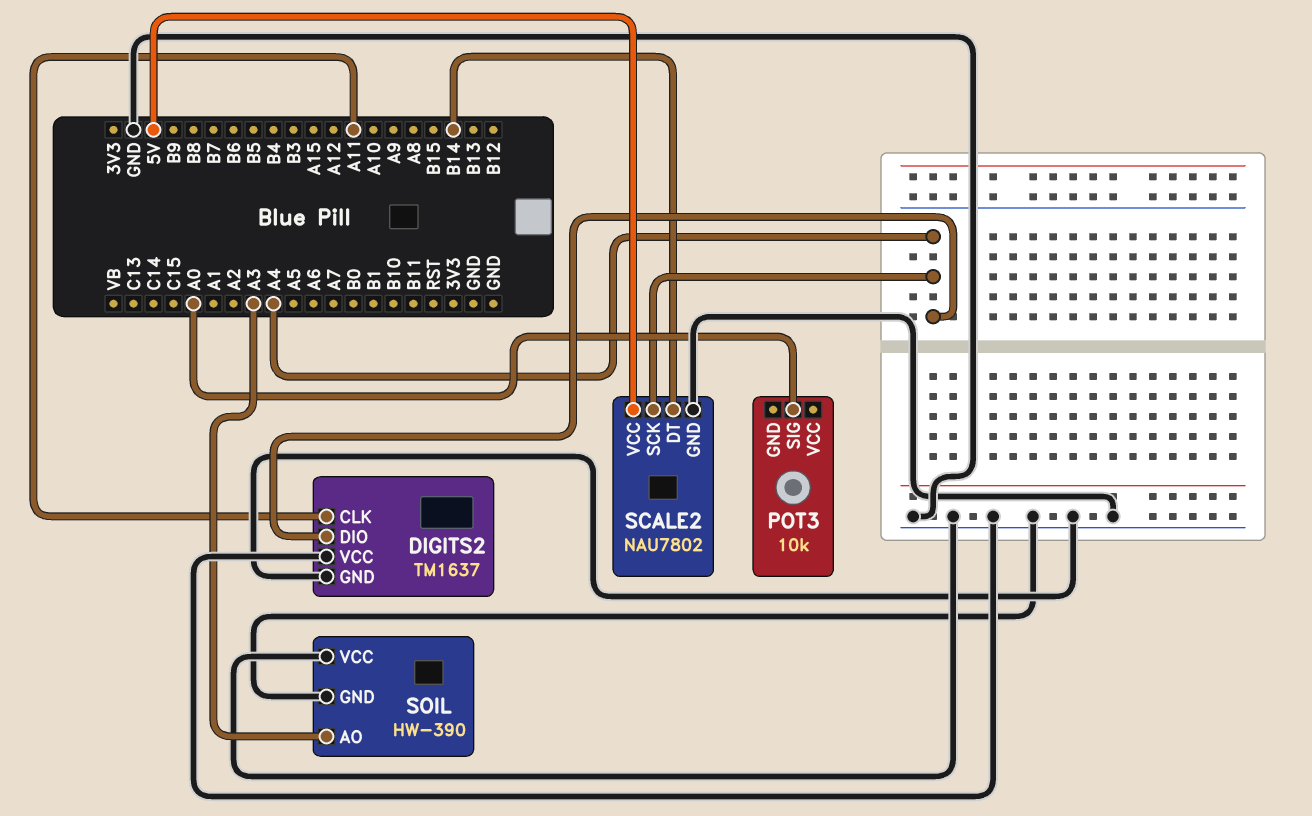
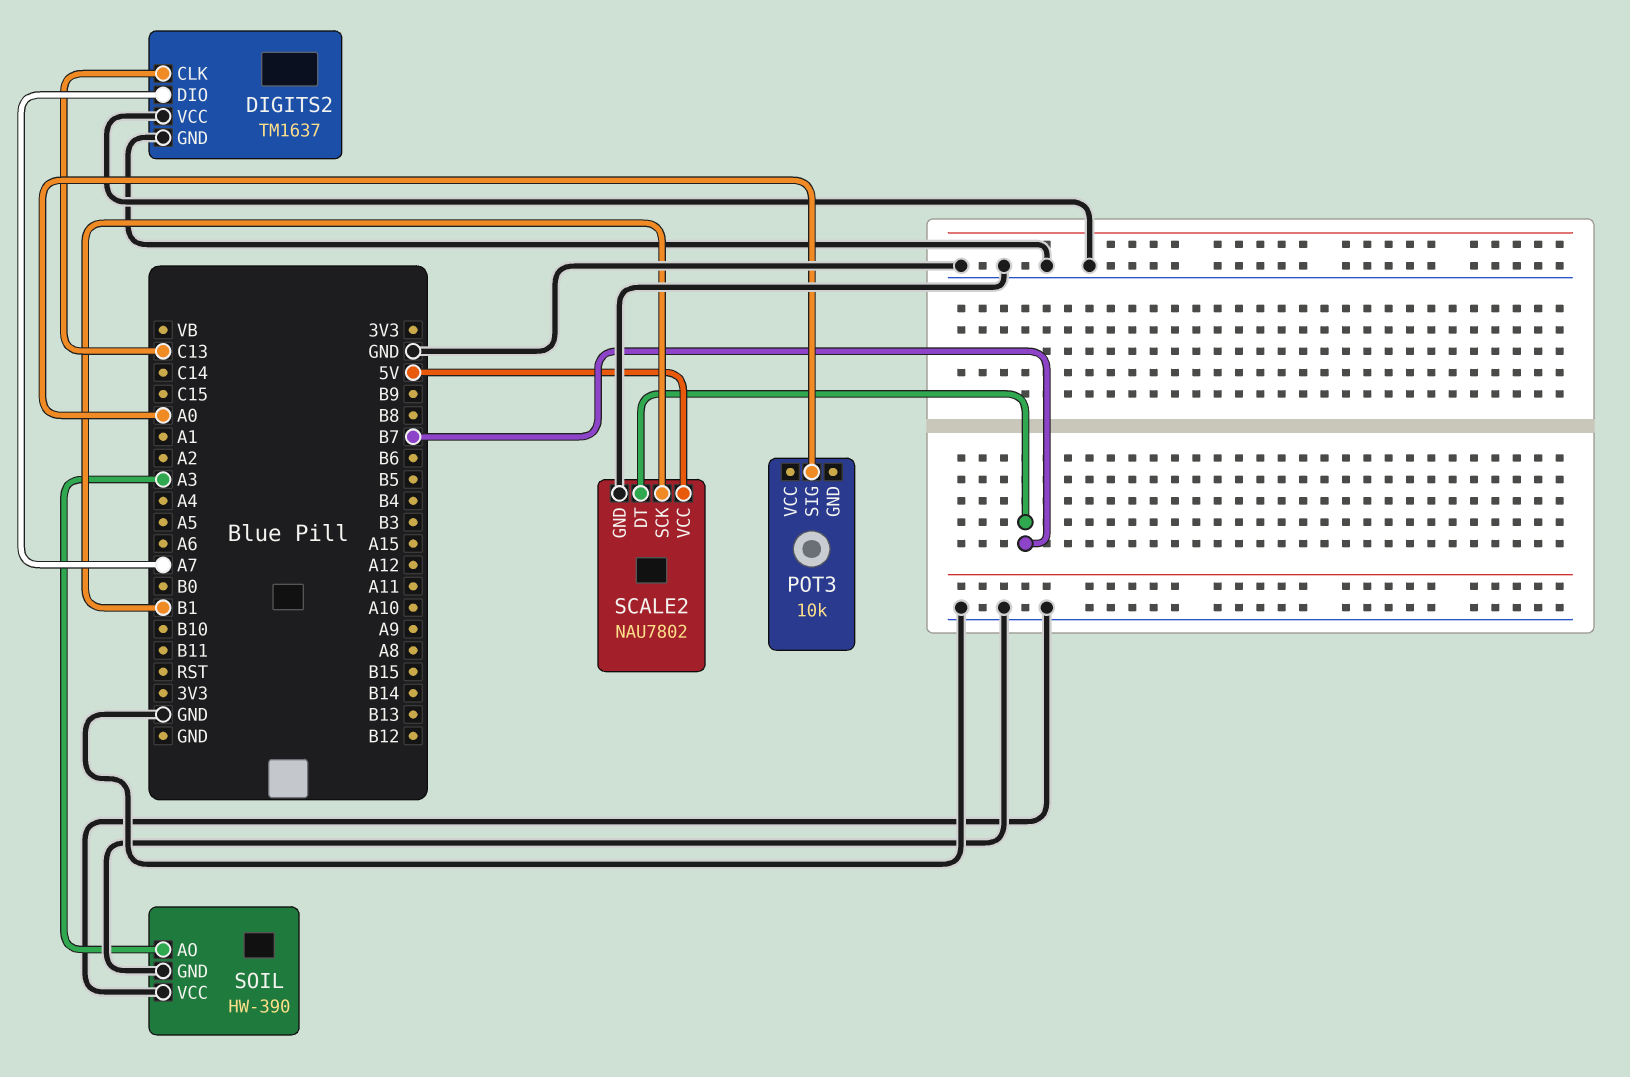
DIGITS2 pin CLK: A11 -> C13
DIGITS2 pin DIO: A4 -> A7
SCALE2 pin DT: B14 -> B7
SCALE2 pin SCK: A4 -> B1

